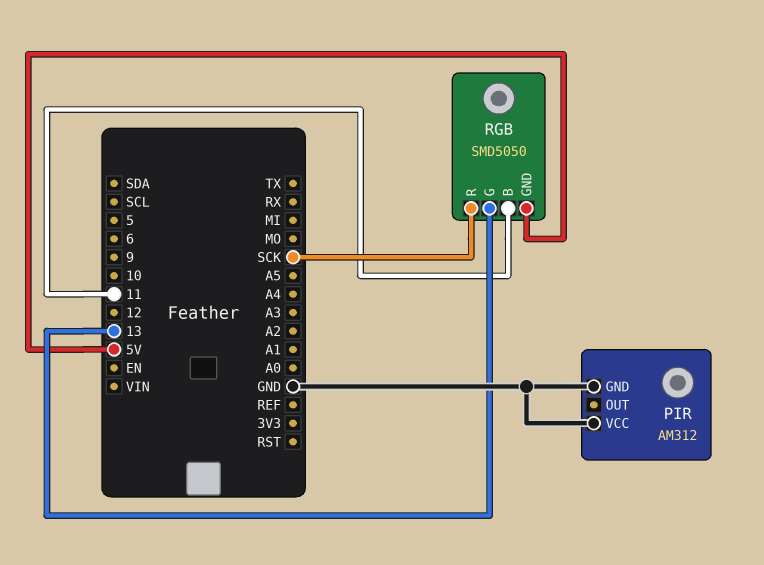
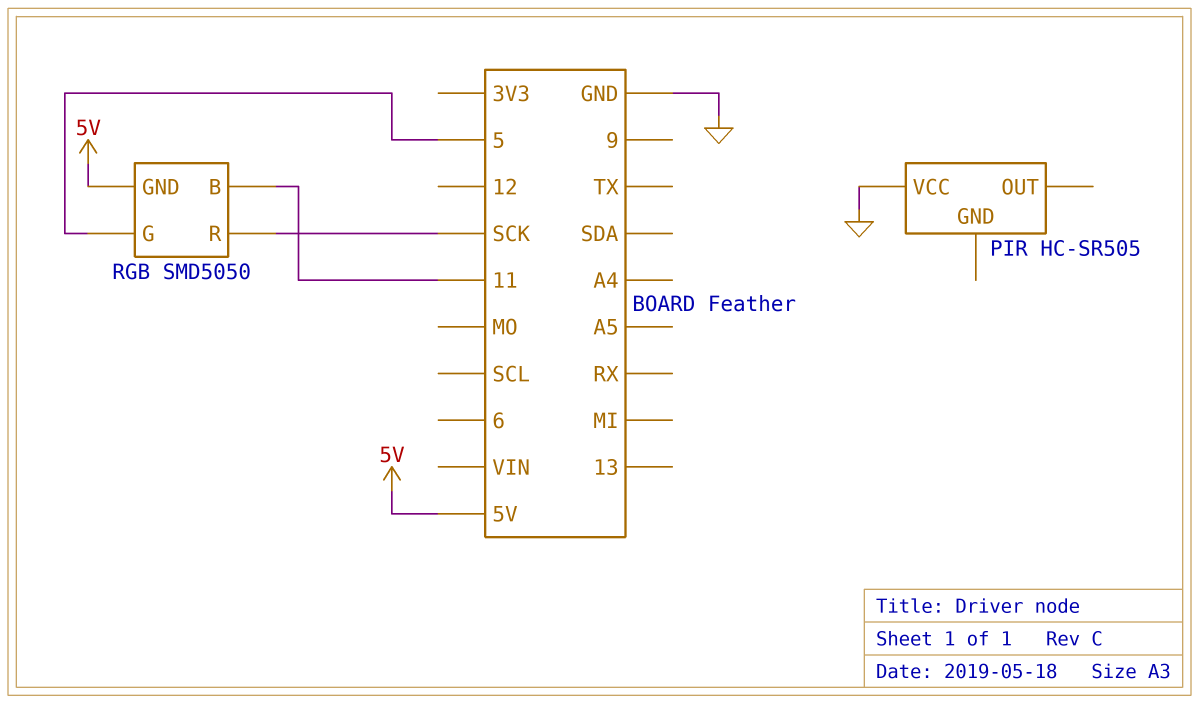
PIR: AM312 -> HC-SR505
PIR pin GND: GND -> none
RGB pin G: 13 -> 5

